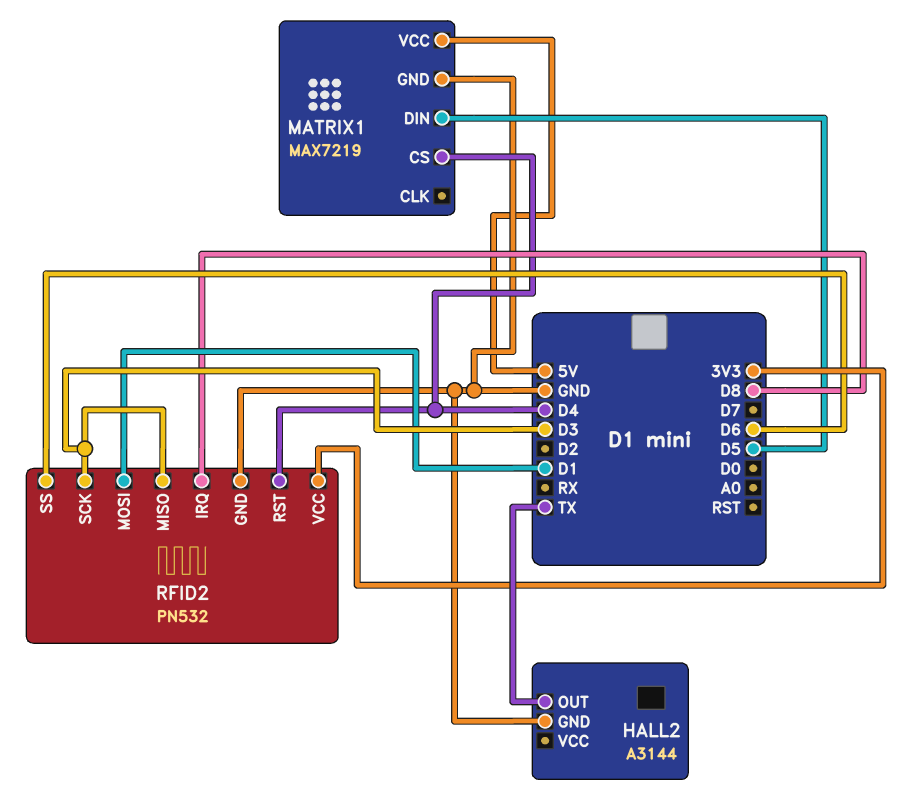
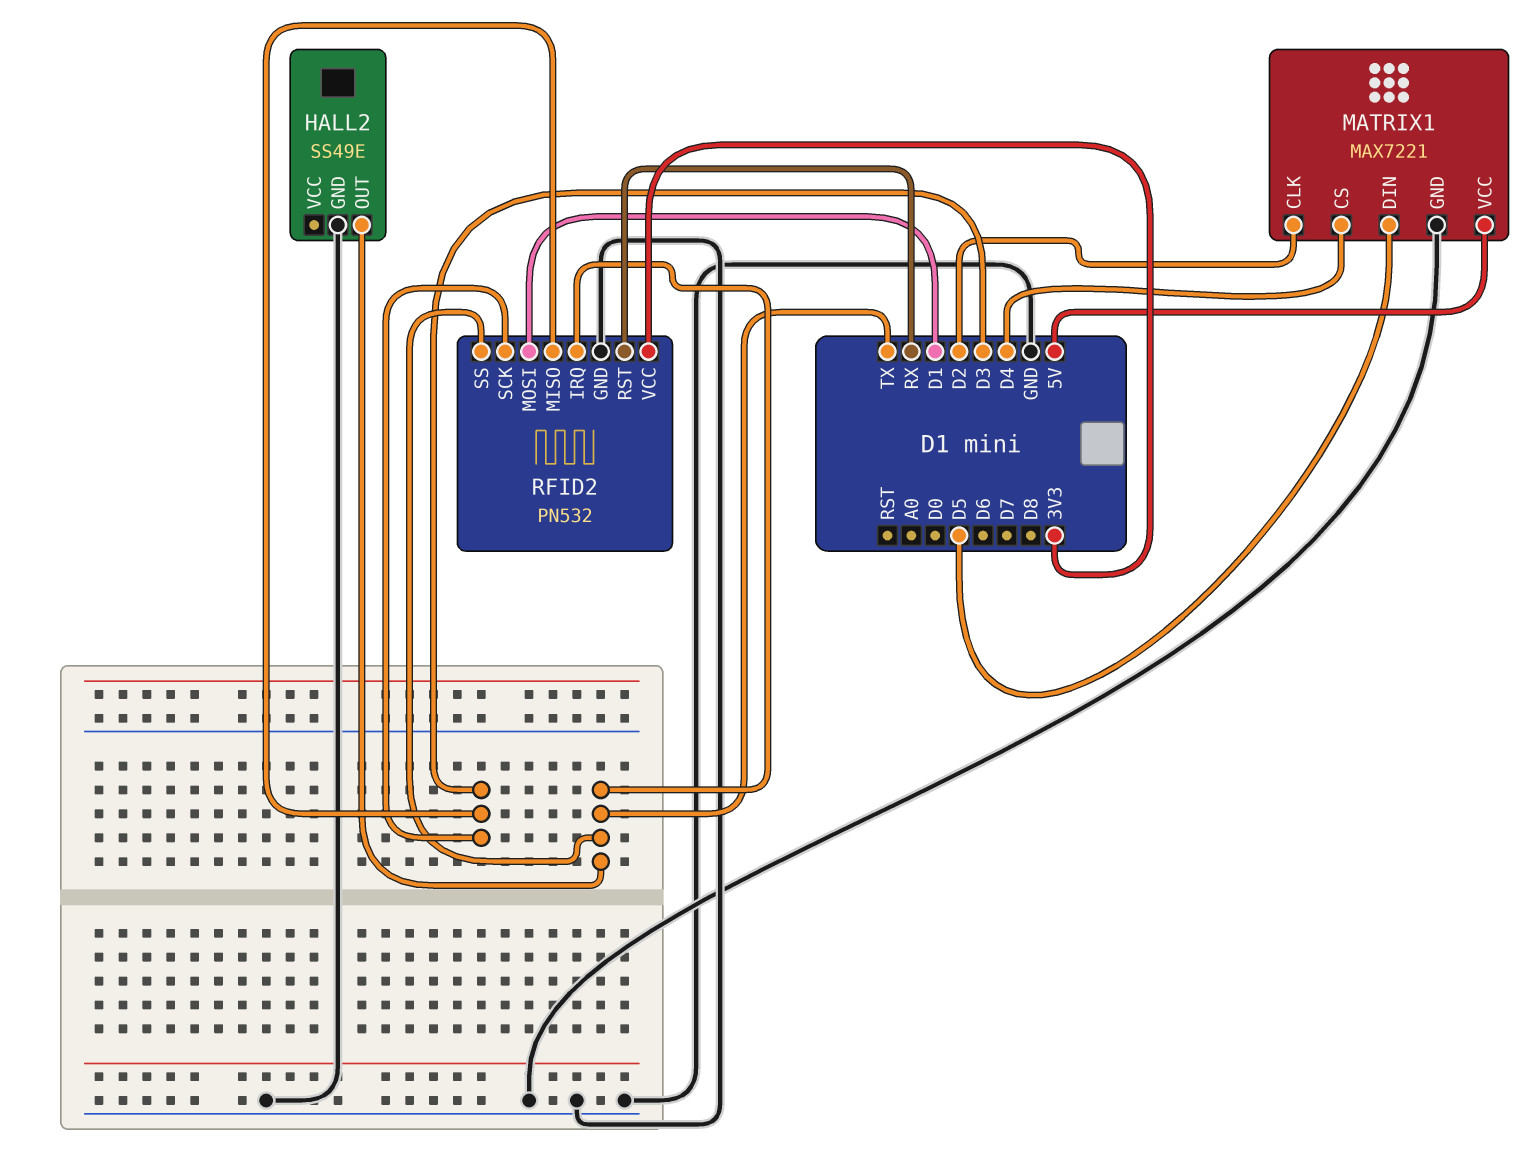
HALL2: A3144 -> SS49E
MATRIX1: MAX7219 -> MAX7221
MATRIX1 pin CLK: none -> D2
RFID2 pin IRQ: D8 -> TX
RFID2 pin RST: D4 -> RX
RFID2 pin SS: D6 -> TX

